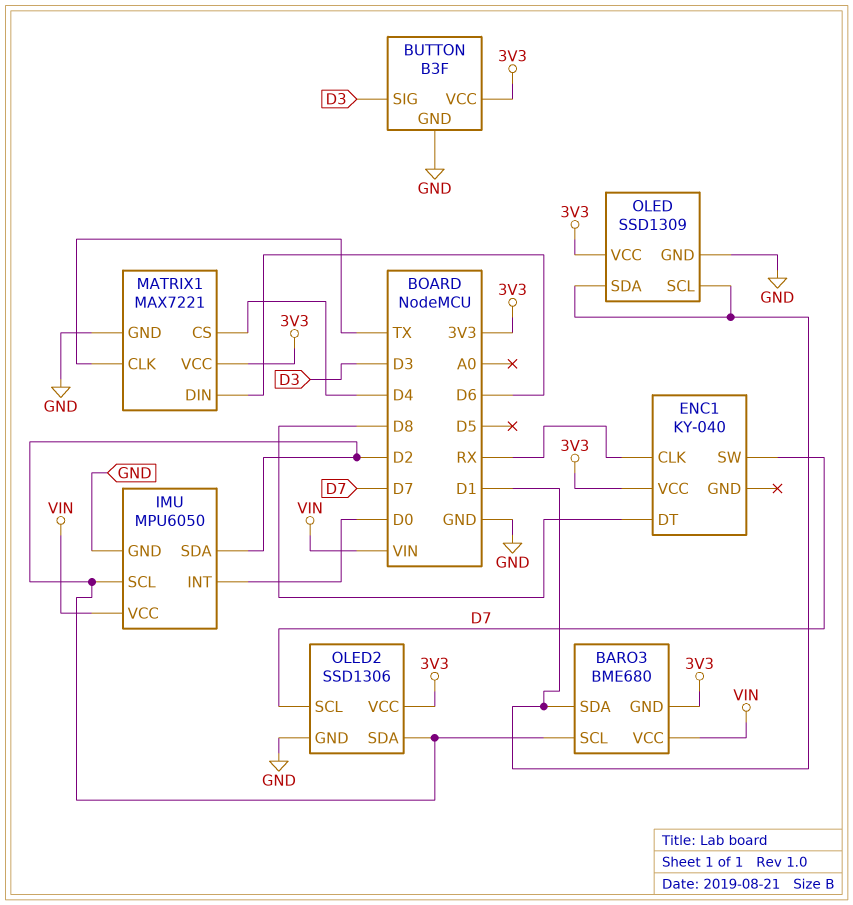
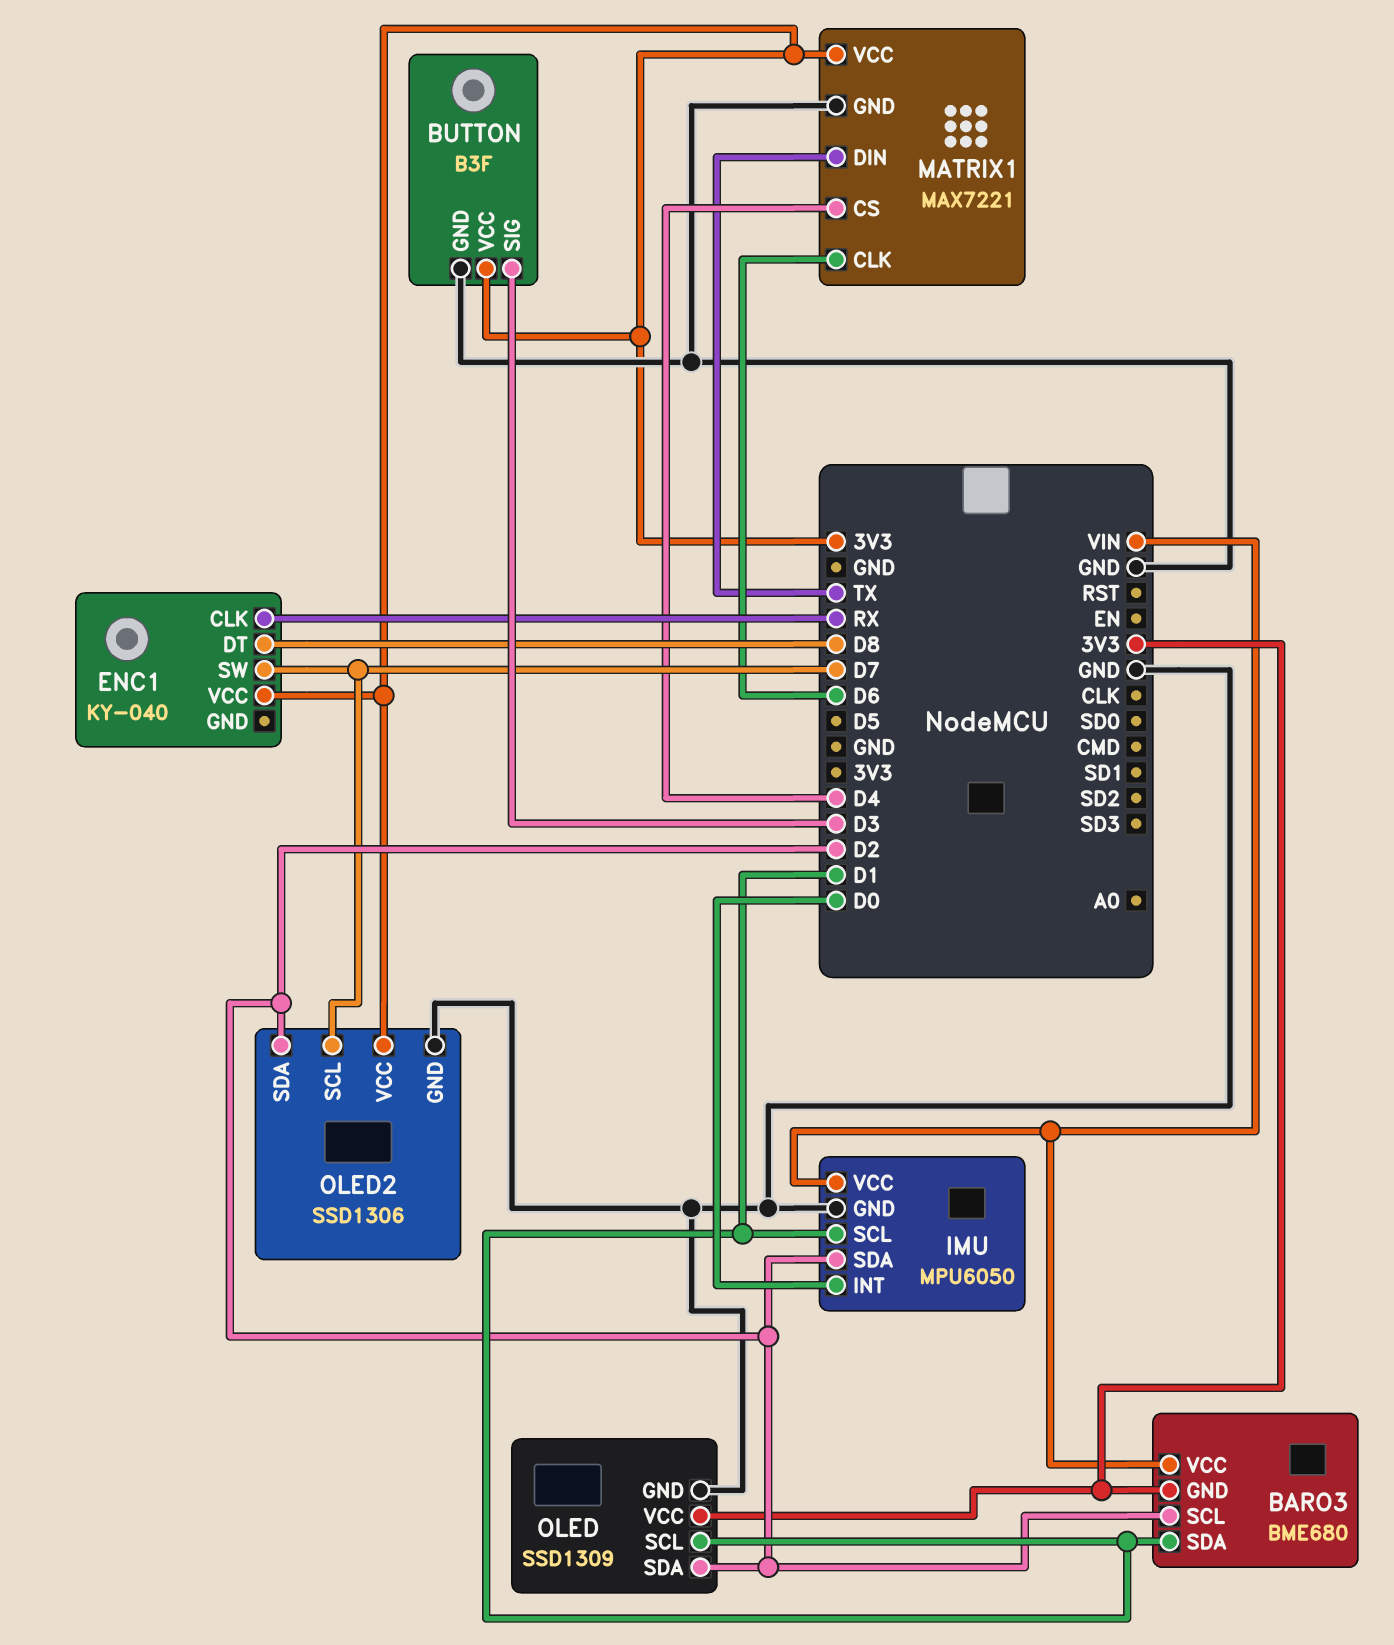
IMU pin SCL: D2 -> D1
MATRIX1 pin CLK: TX -> D6
MATRIX1 pin DIN: D6 -> TX
OLED pin SDA: D1 -> D2

